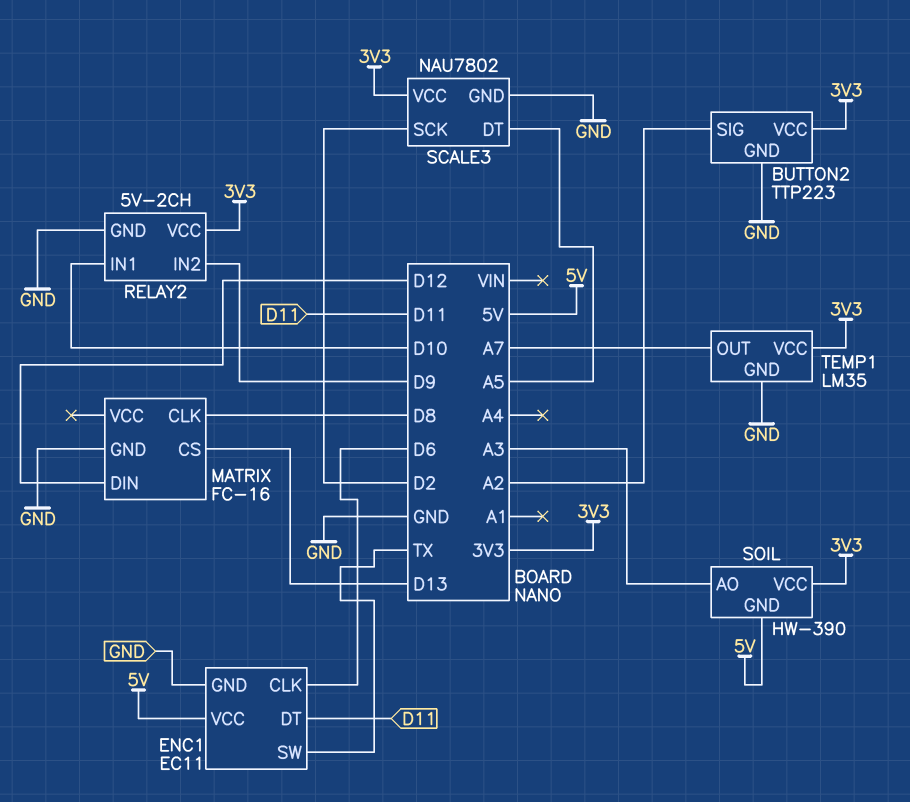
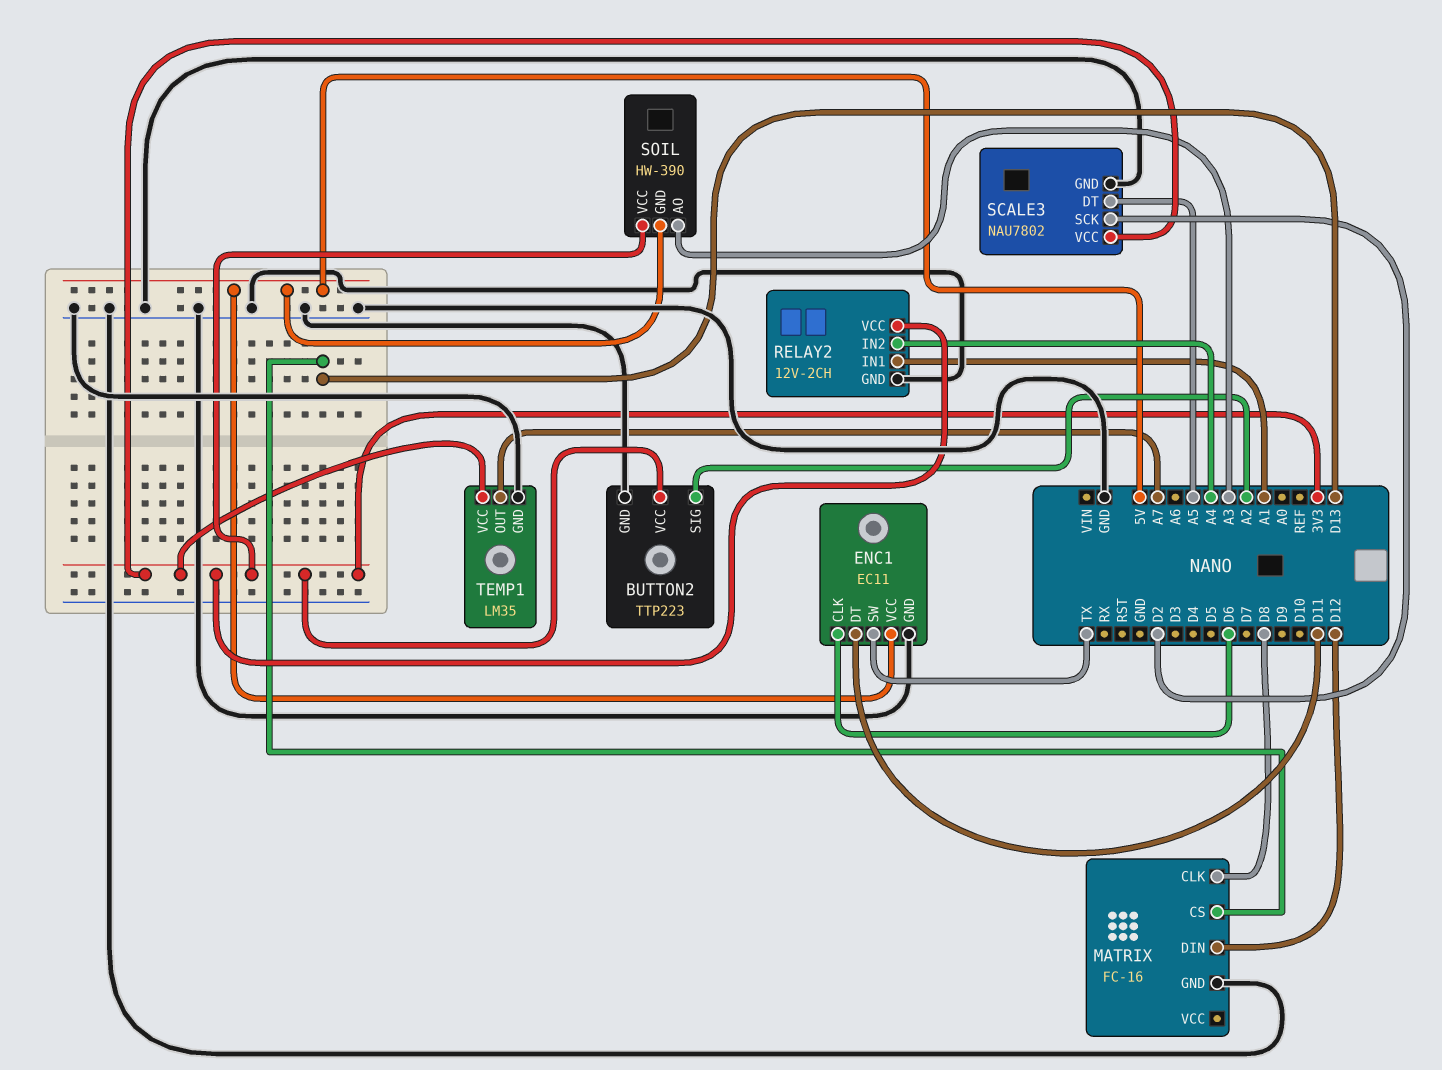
RELAY2: 5V-2CH -> 12V-2CH
RELAY2 pin IN1: D10 -> A1
RELAY2 pin IN2: D9 -> A4

